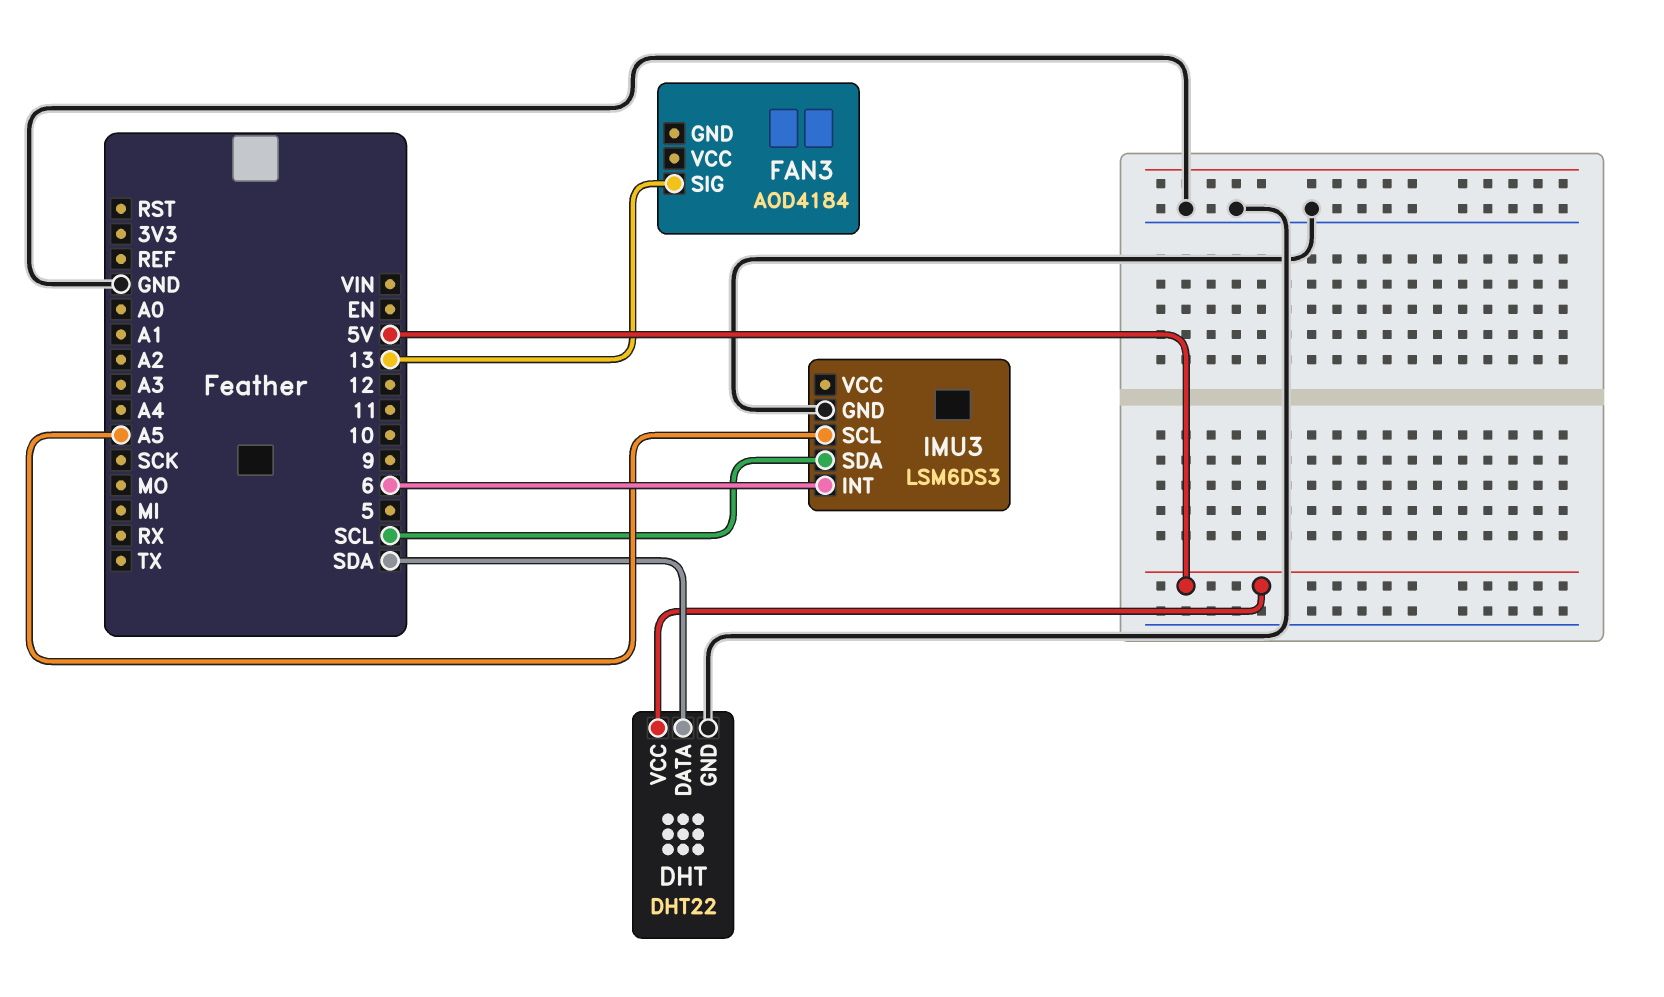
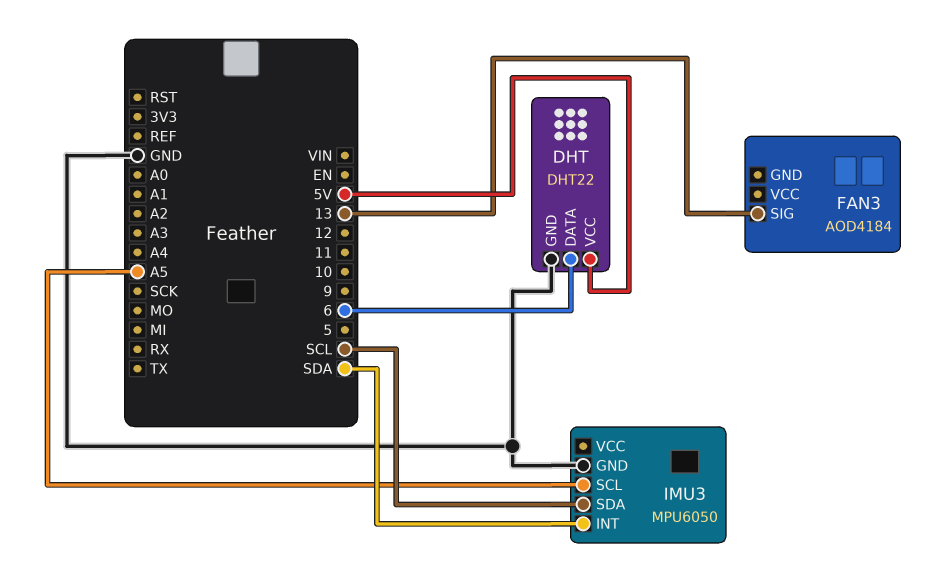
DHT pin DATA: SDA -> 6
IMU3: LSM6DS3 -> MPU6050
IMU3 pin INT: 6 -> SDA

